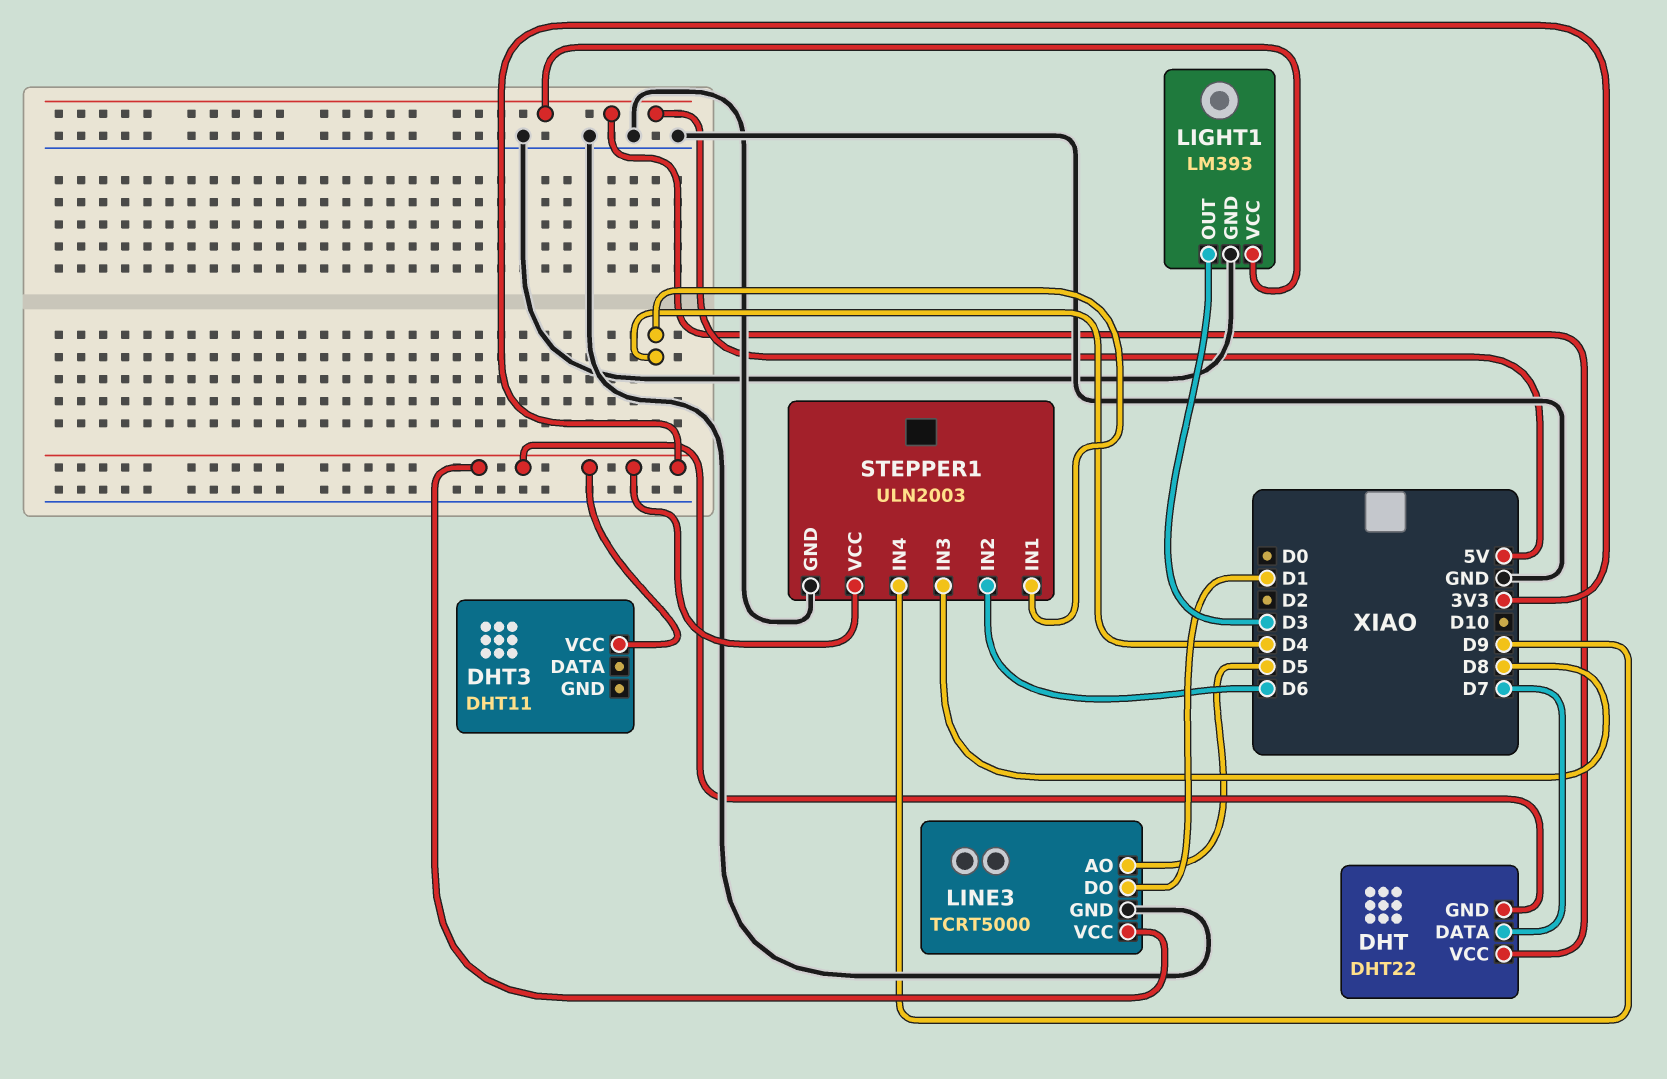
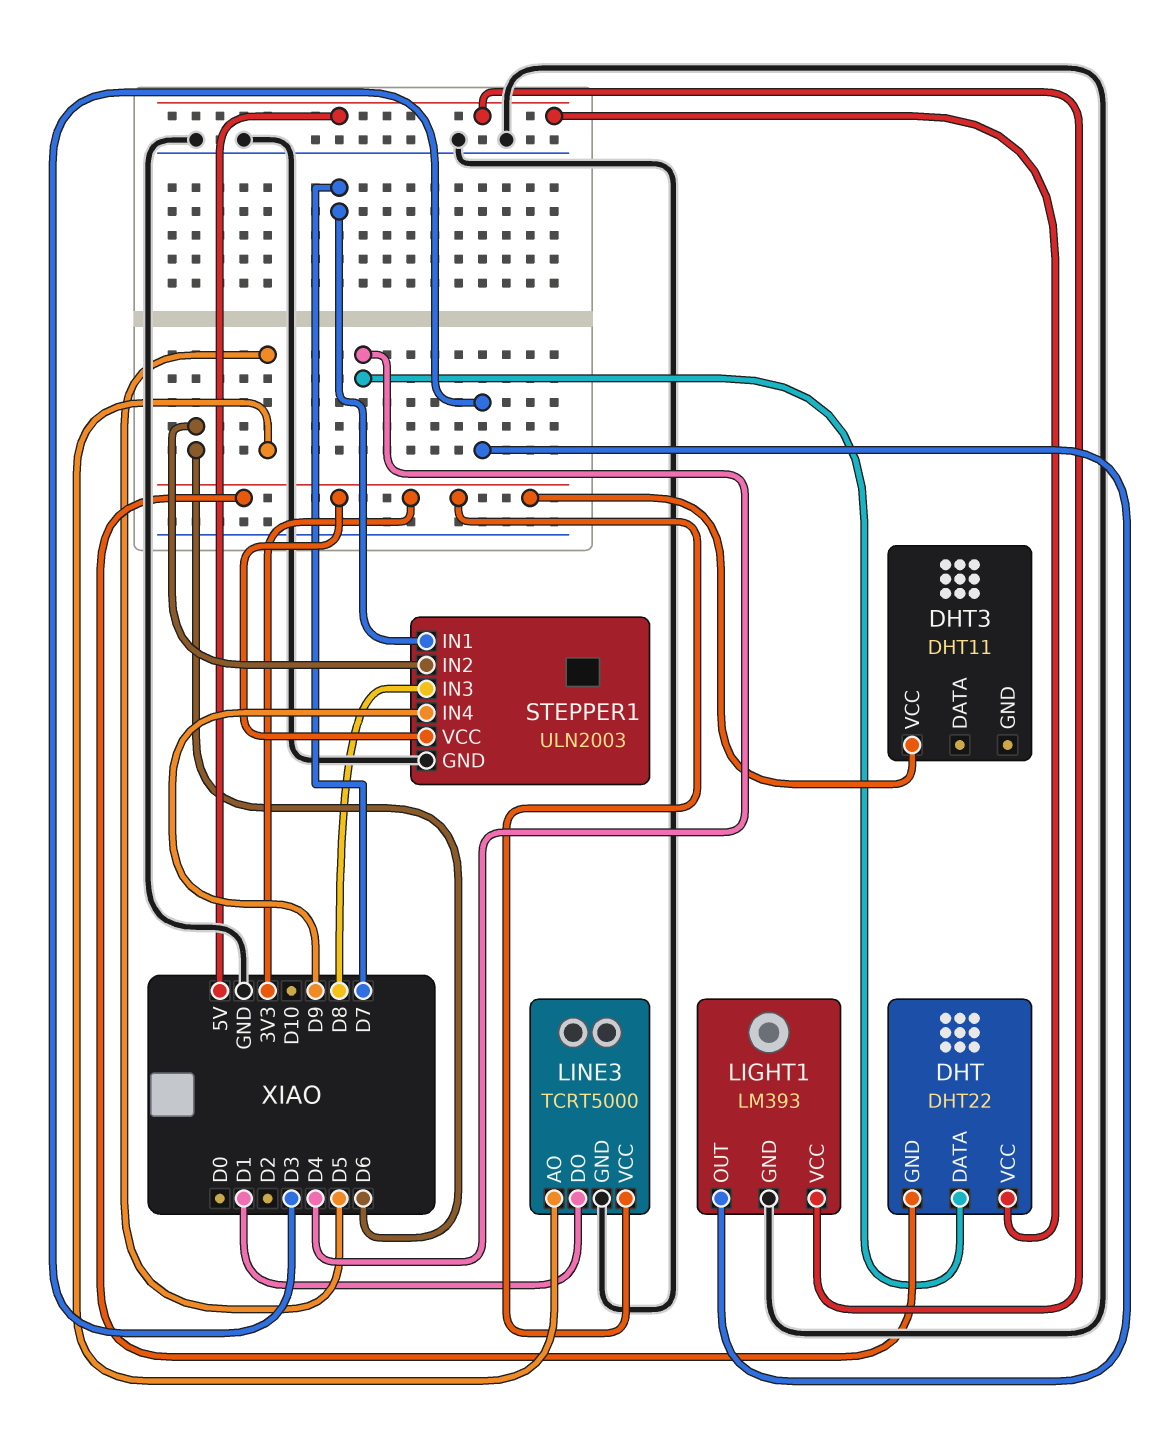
DHT pin DATA: D7 -> D4
STEPPER1 pin IN1: D4 -> D7

